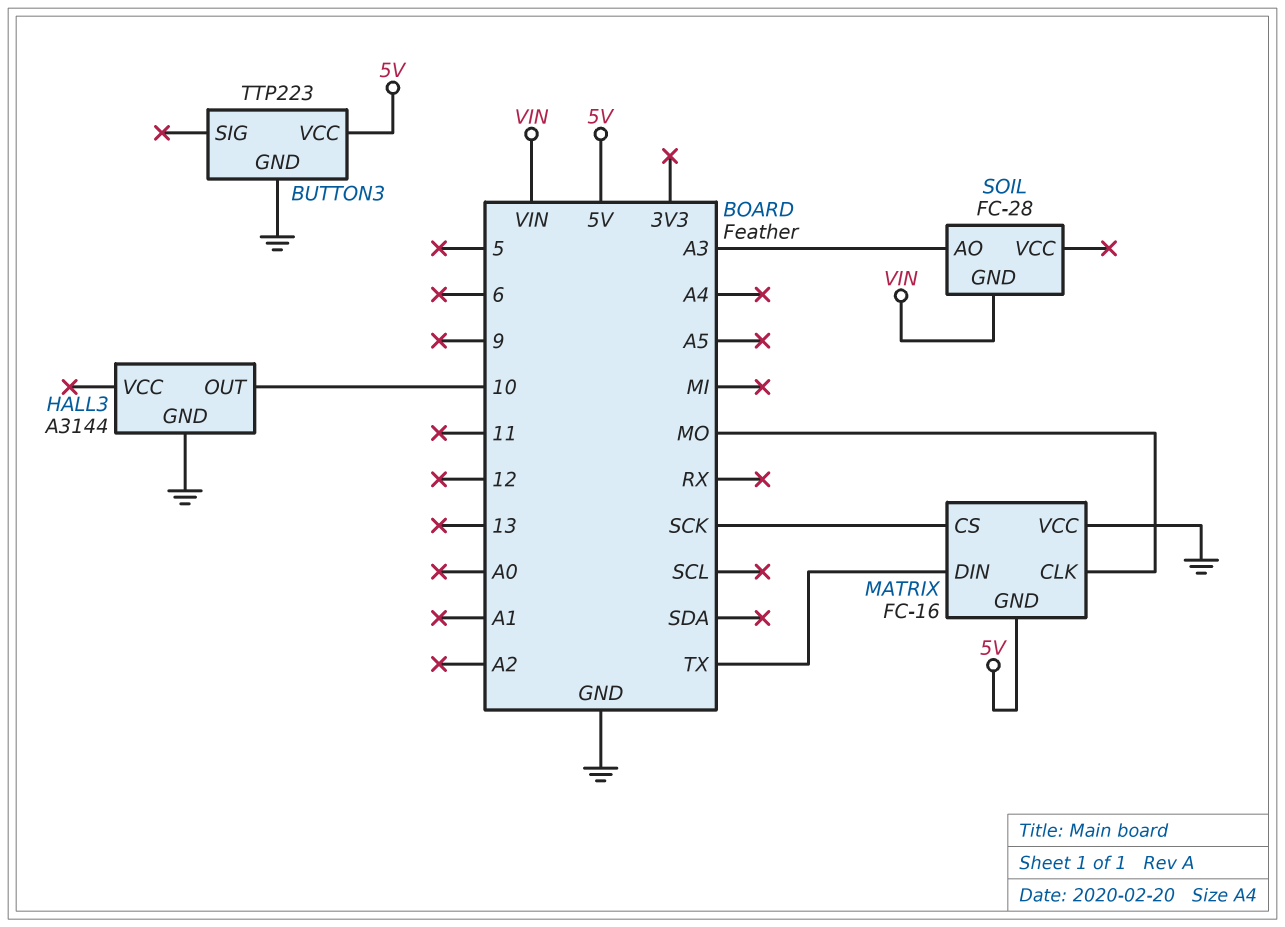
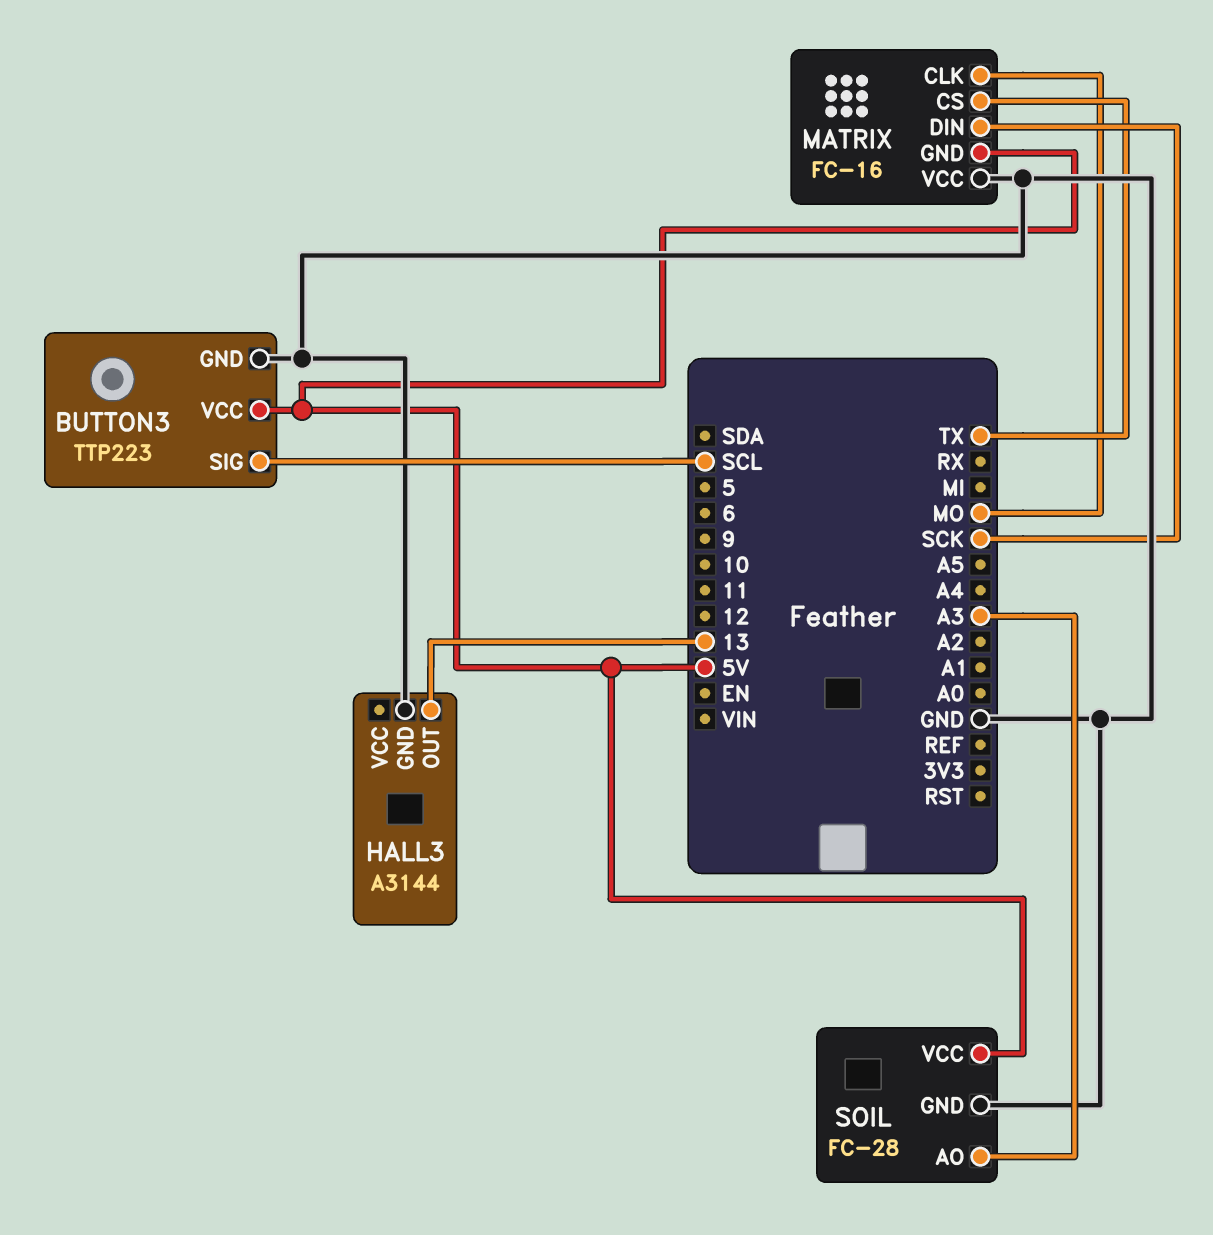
BUTTON3 pin SIG: none -> SCL
HALL3 pin OUT: 10 -> 13
MATRIX pin CS: SCK -> TX
MATRIX pin DIN: TX -> SCK
SOIL pin GND: VIN -> GND
SOIL pin VCC: none -> 5V

